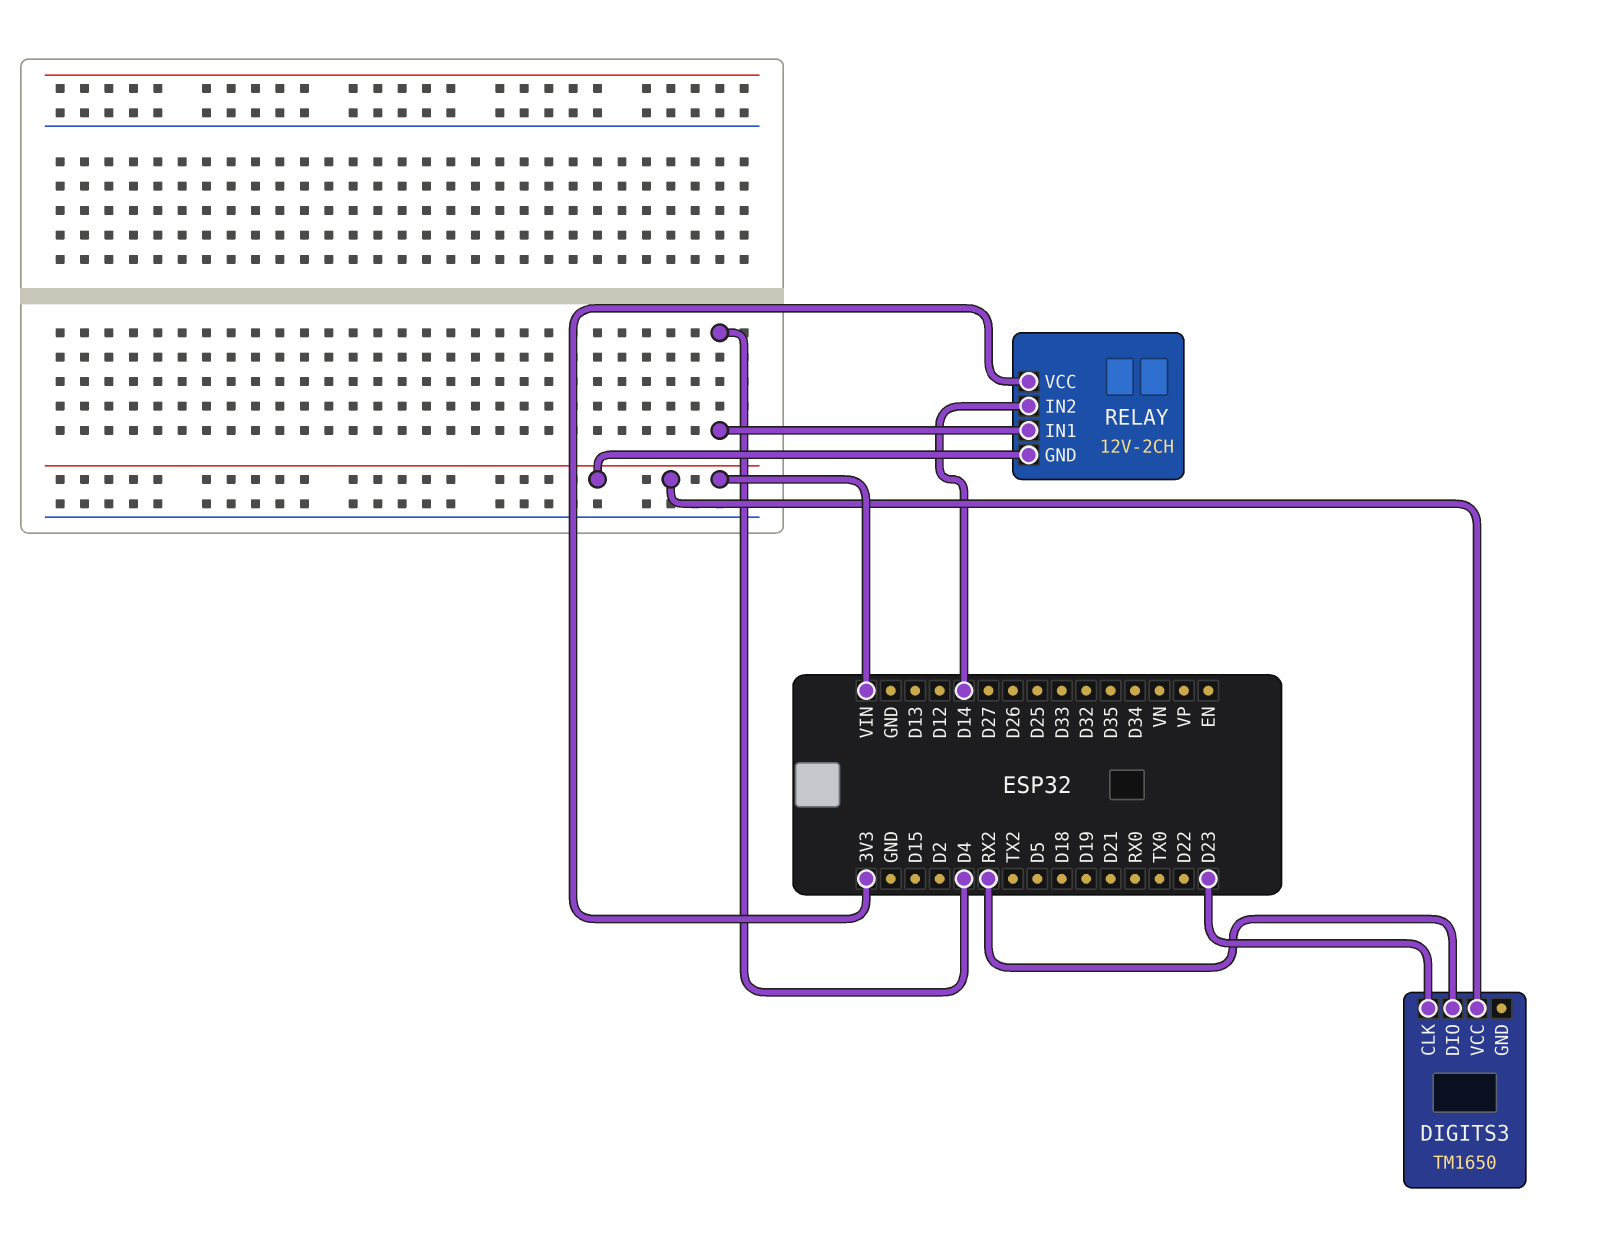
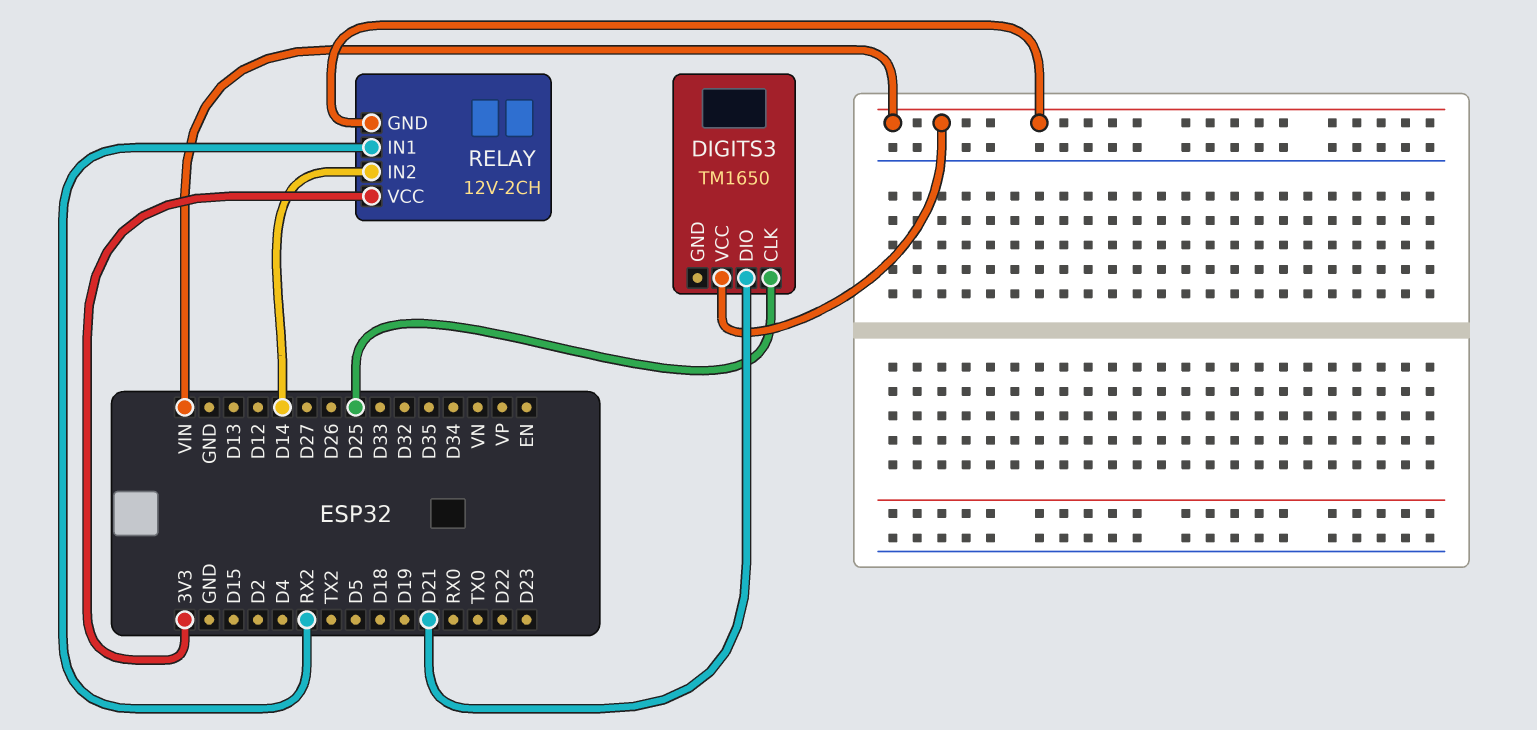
DIGITS3 pin CLK: D23 -> D25
DIGITS3 pin DIO: RX2 -> D21
RELAY pin IN1: D4 -> RX2

